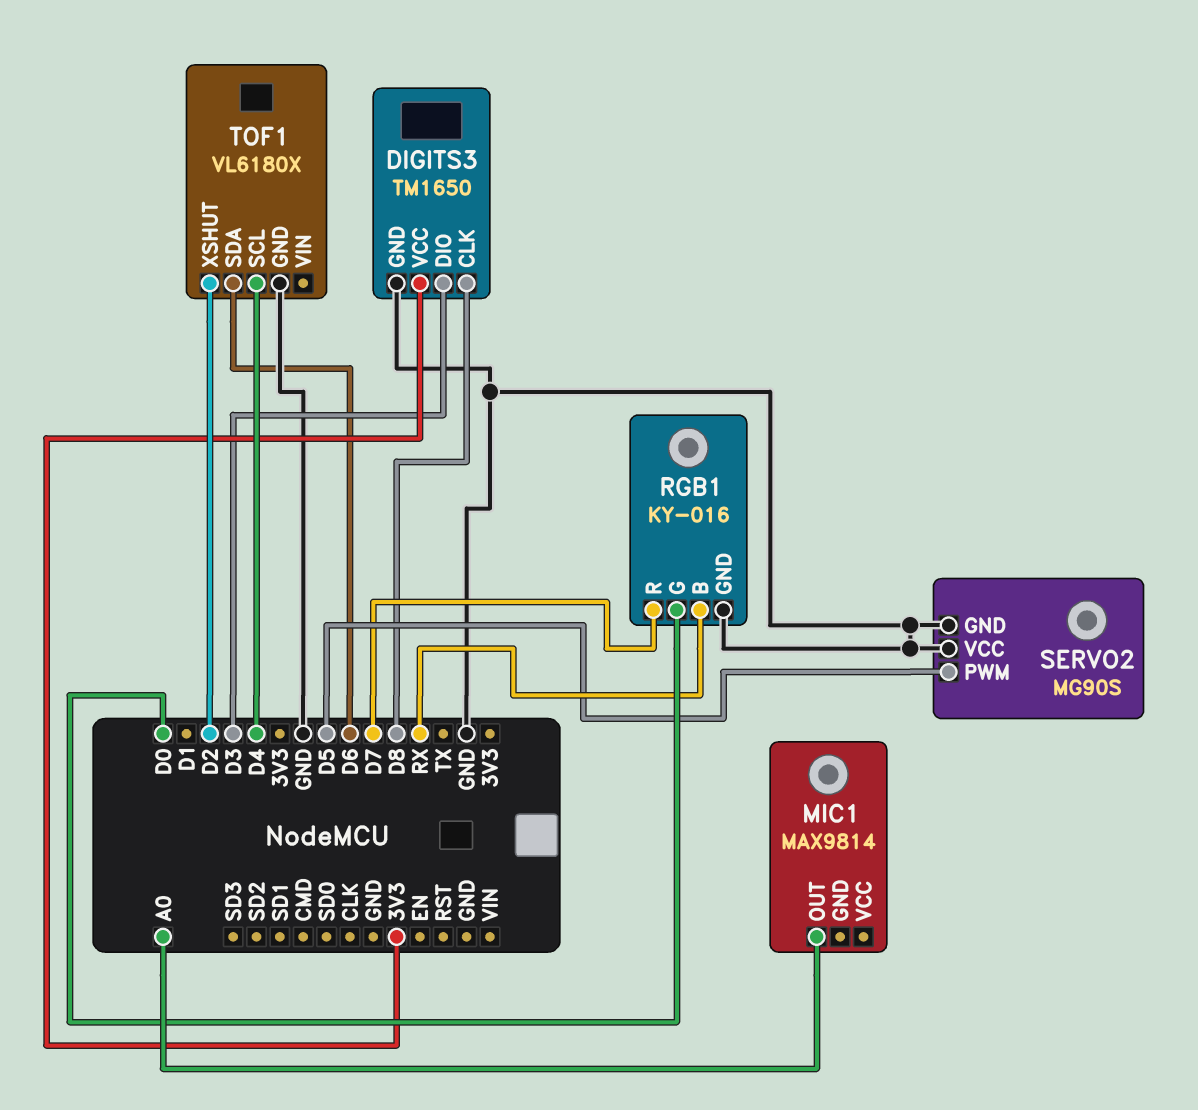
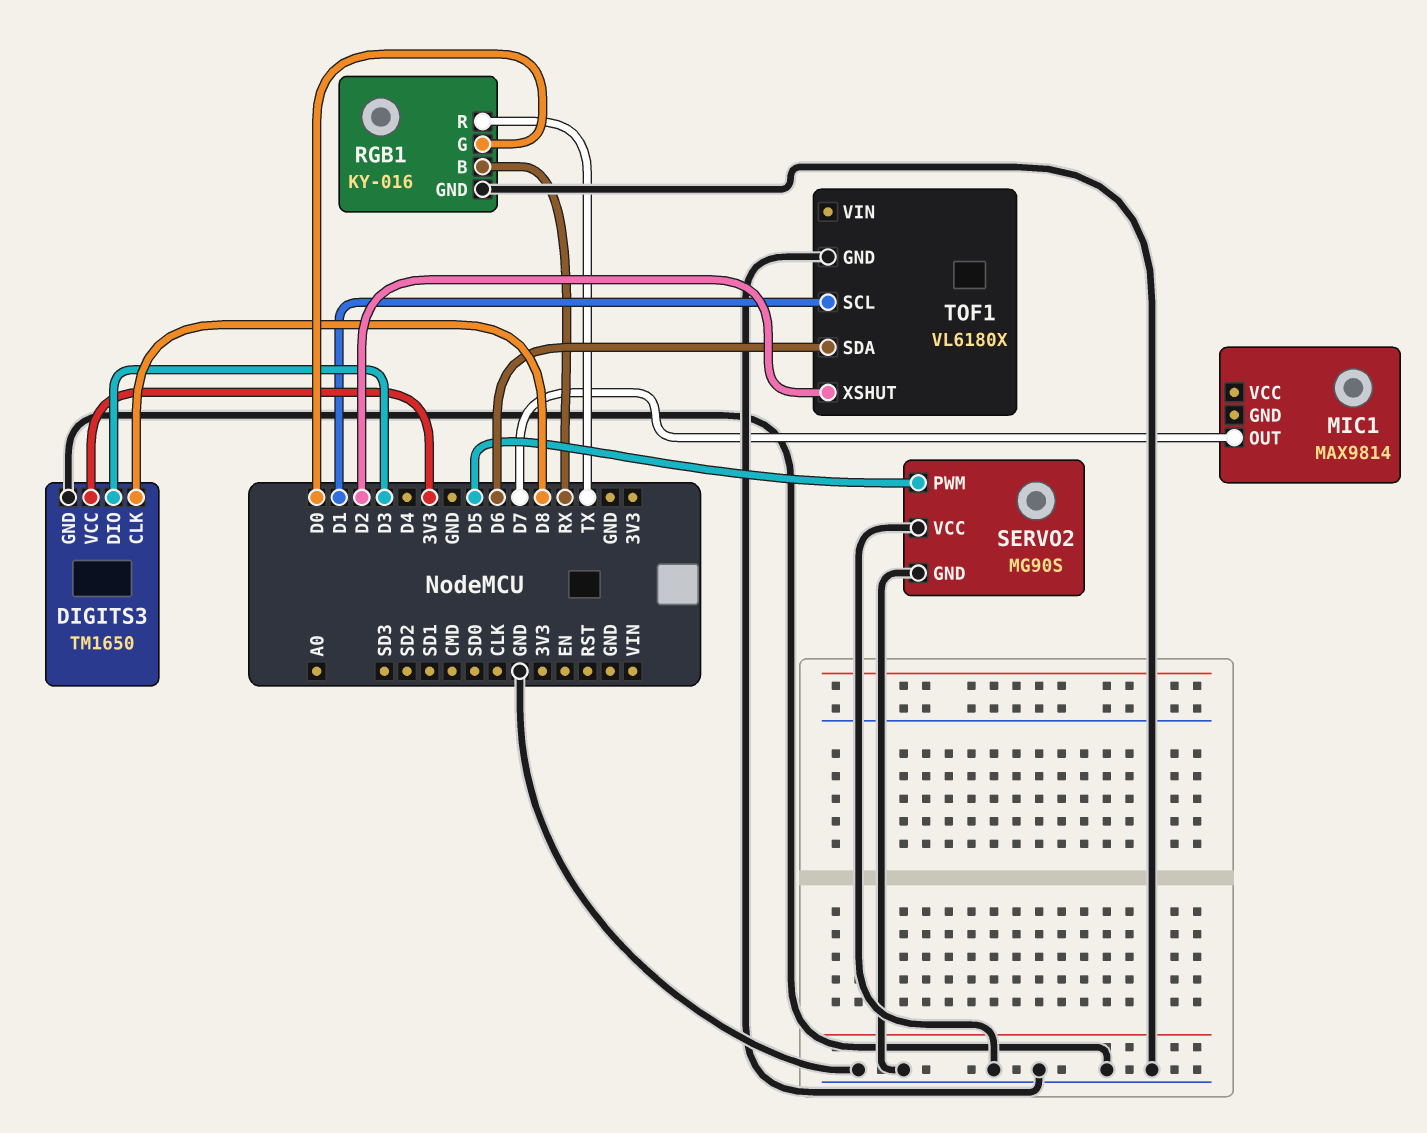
MIC1 pin OUT: A0 -> D7
RGB1 pin R: D7 -> TX
TOF1 pin SCL: D4 -> D1

